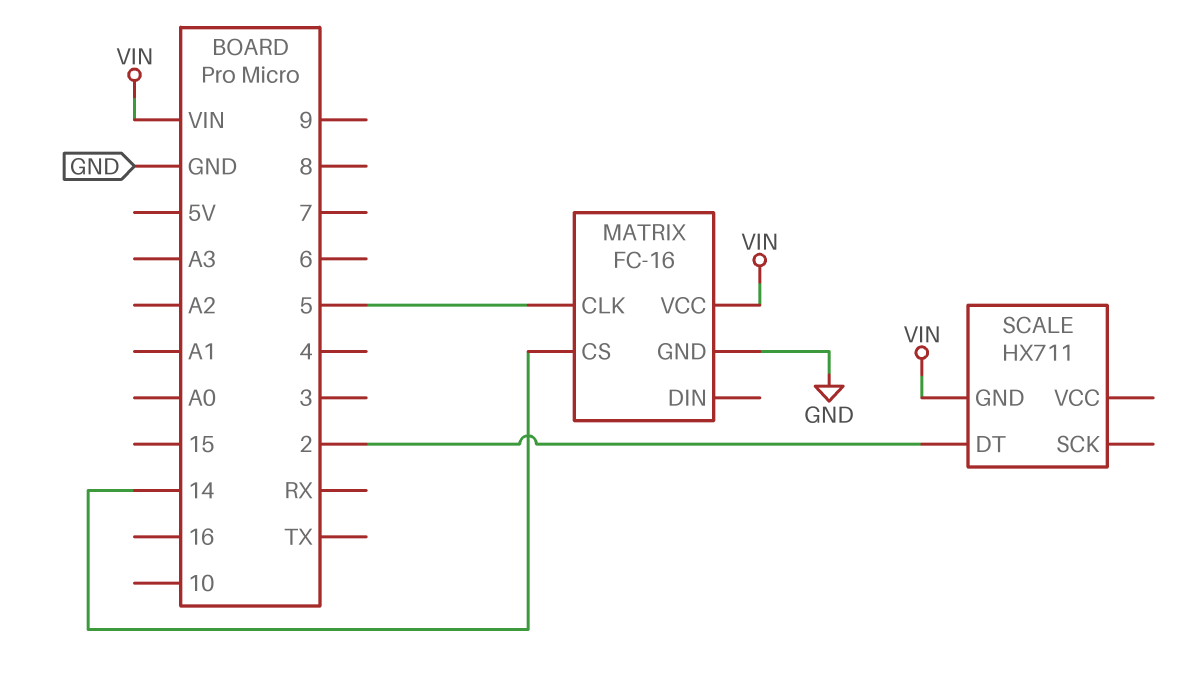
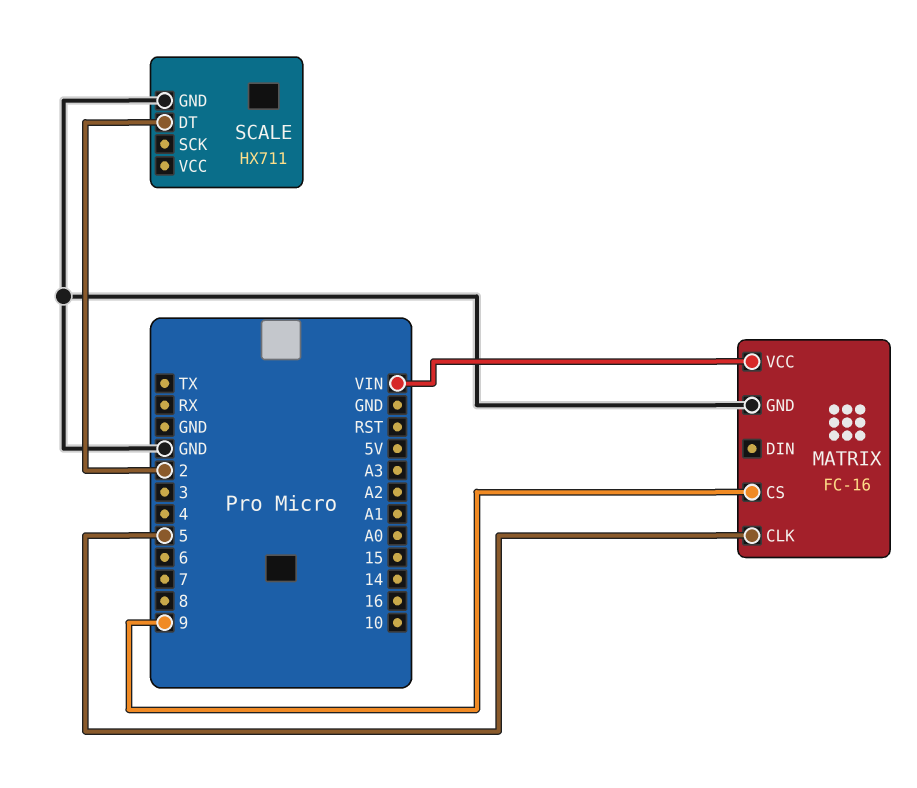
MATRIX pin CS: 14 -> 9
SCALE pin GND: VIN -> GND

